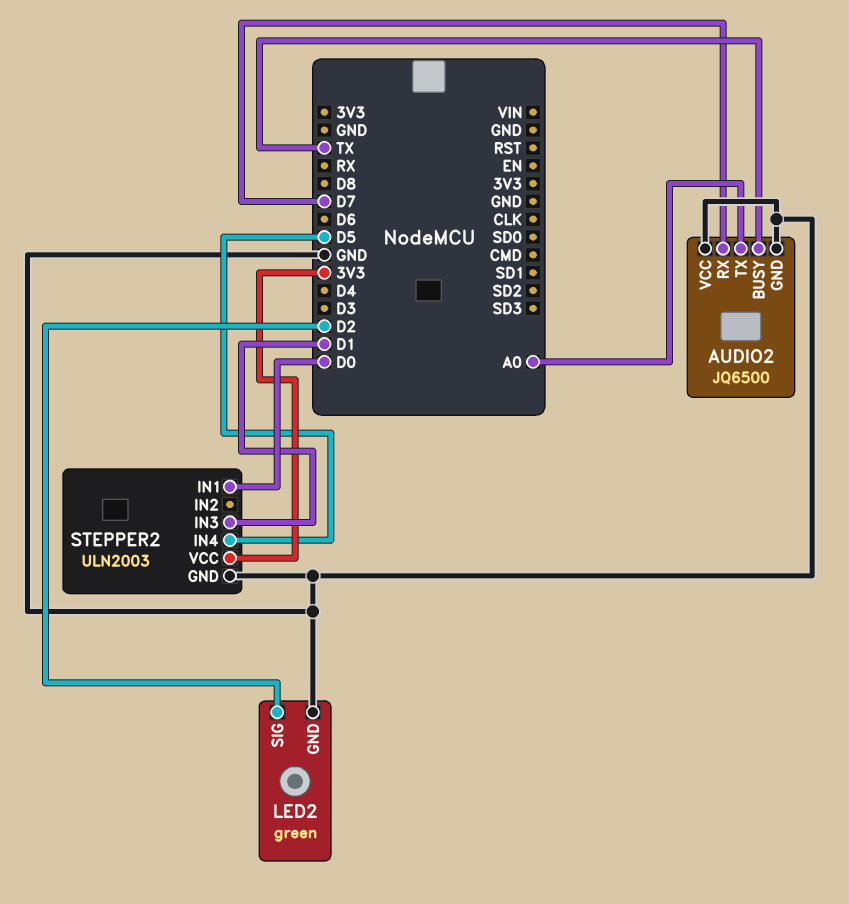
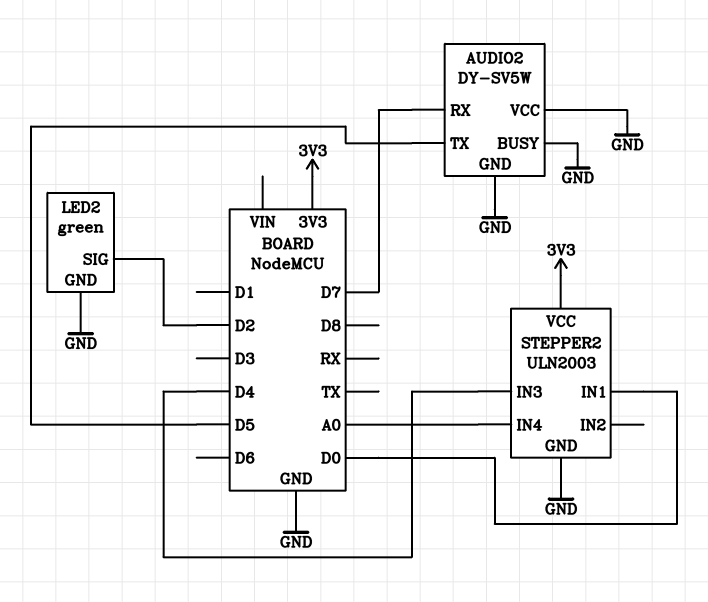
AUDIO2: JQ6500 -> DY-SV5W
AUDIO2 pin BUSY: TX -> GND
AUDIO2 pin TX: A0 -> D5
STEPPER2 pin IN3: D1 -> D4
STEPPER2 pin IN4: D5 -> A0

